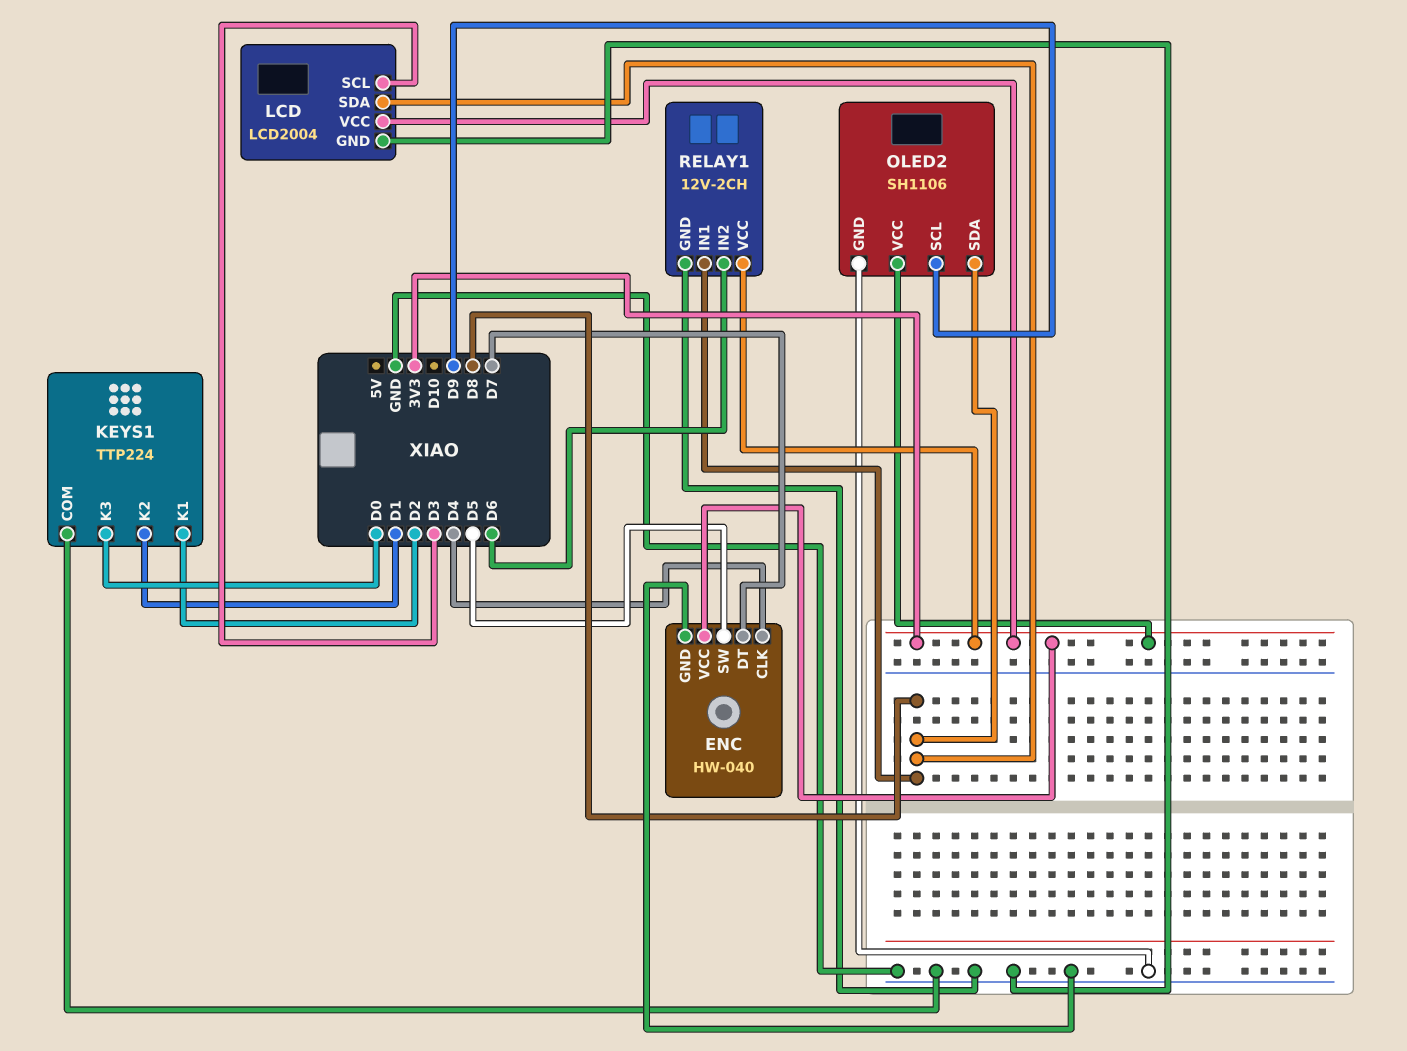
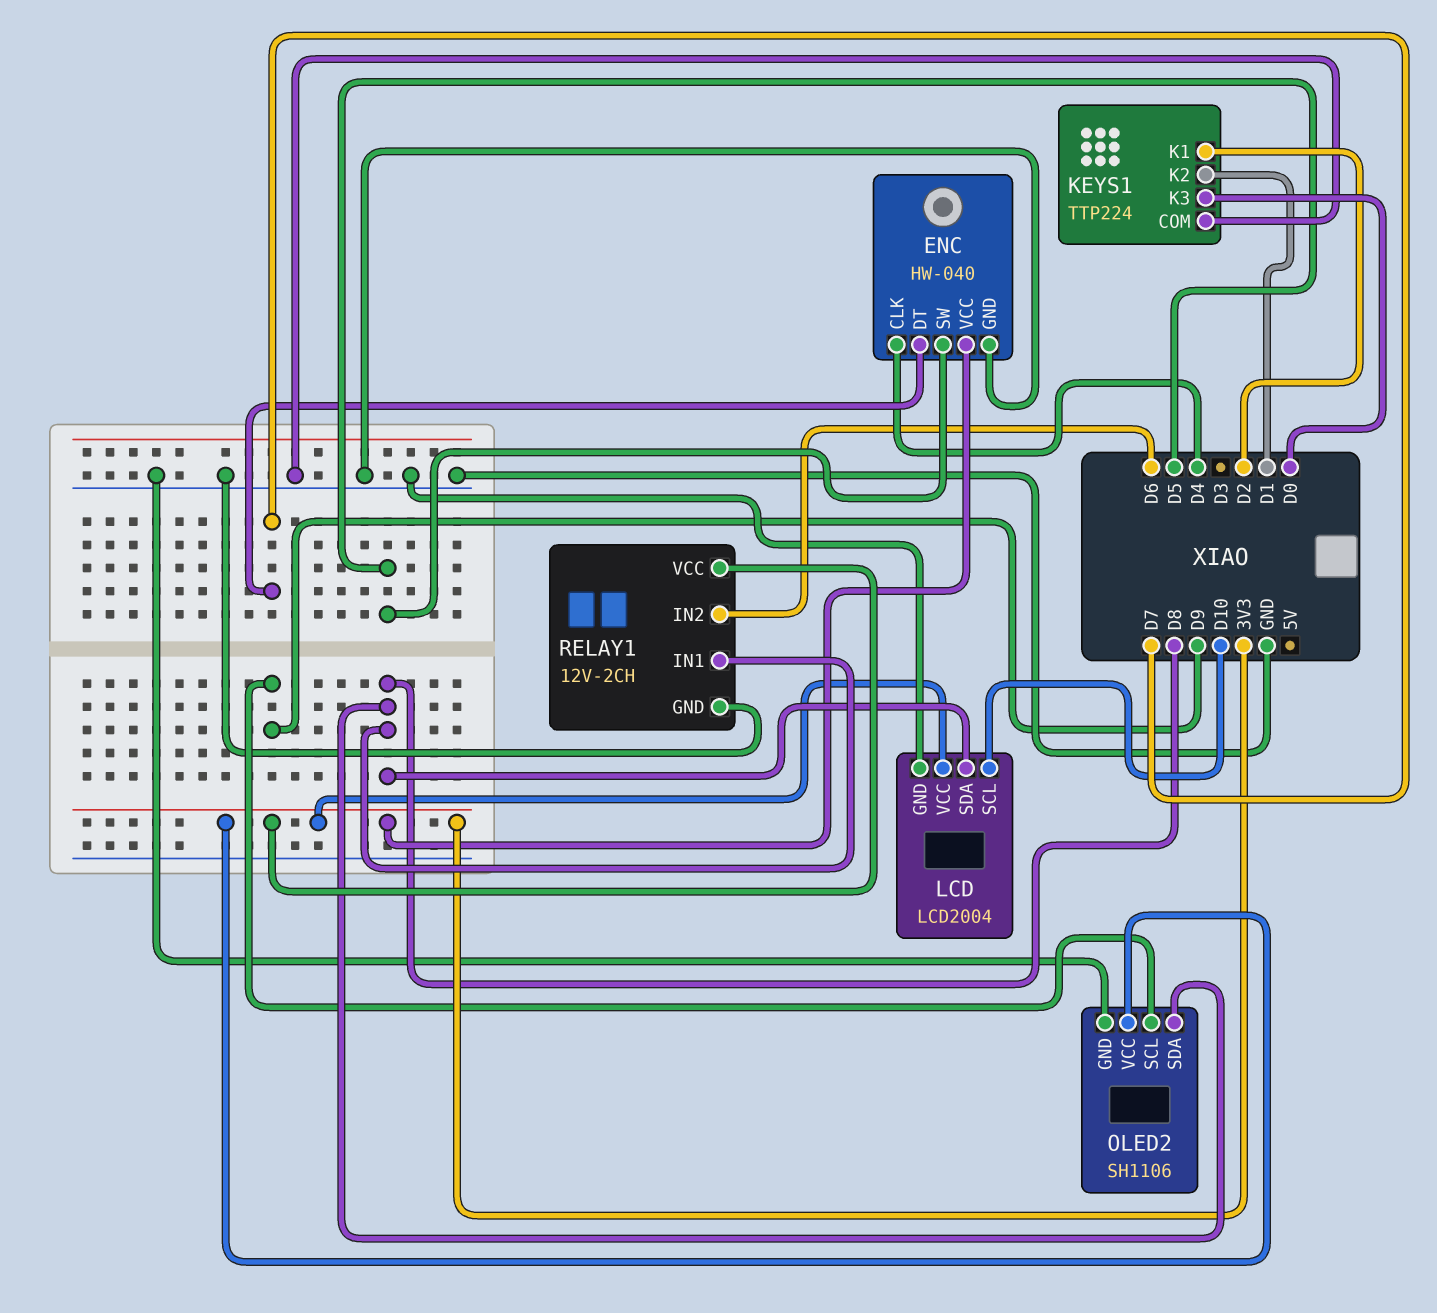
LCD pin SCL: D3 -> D10

